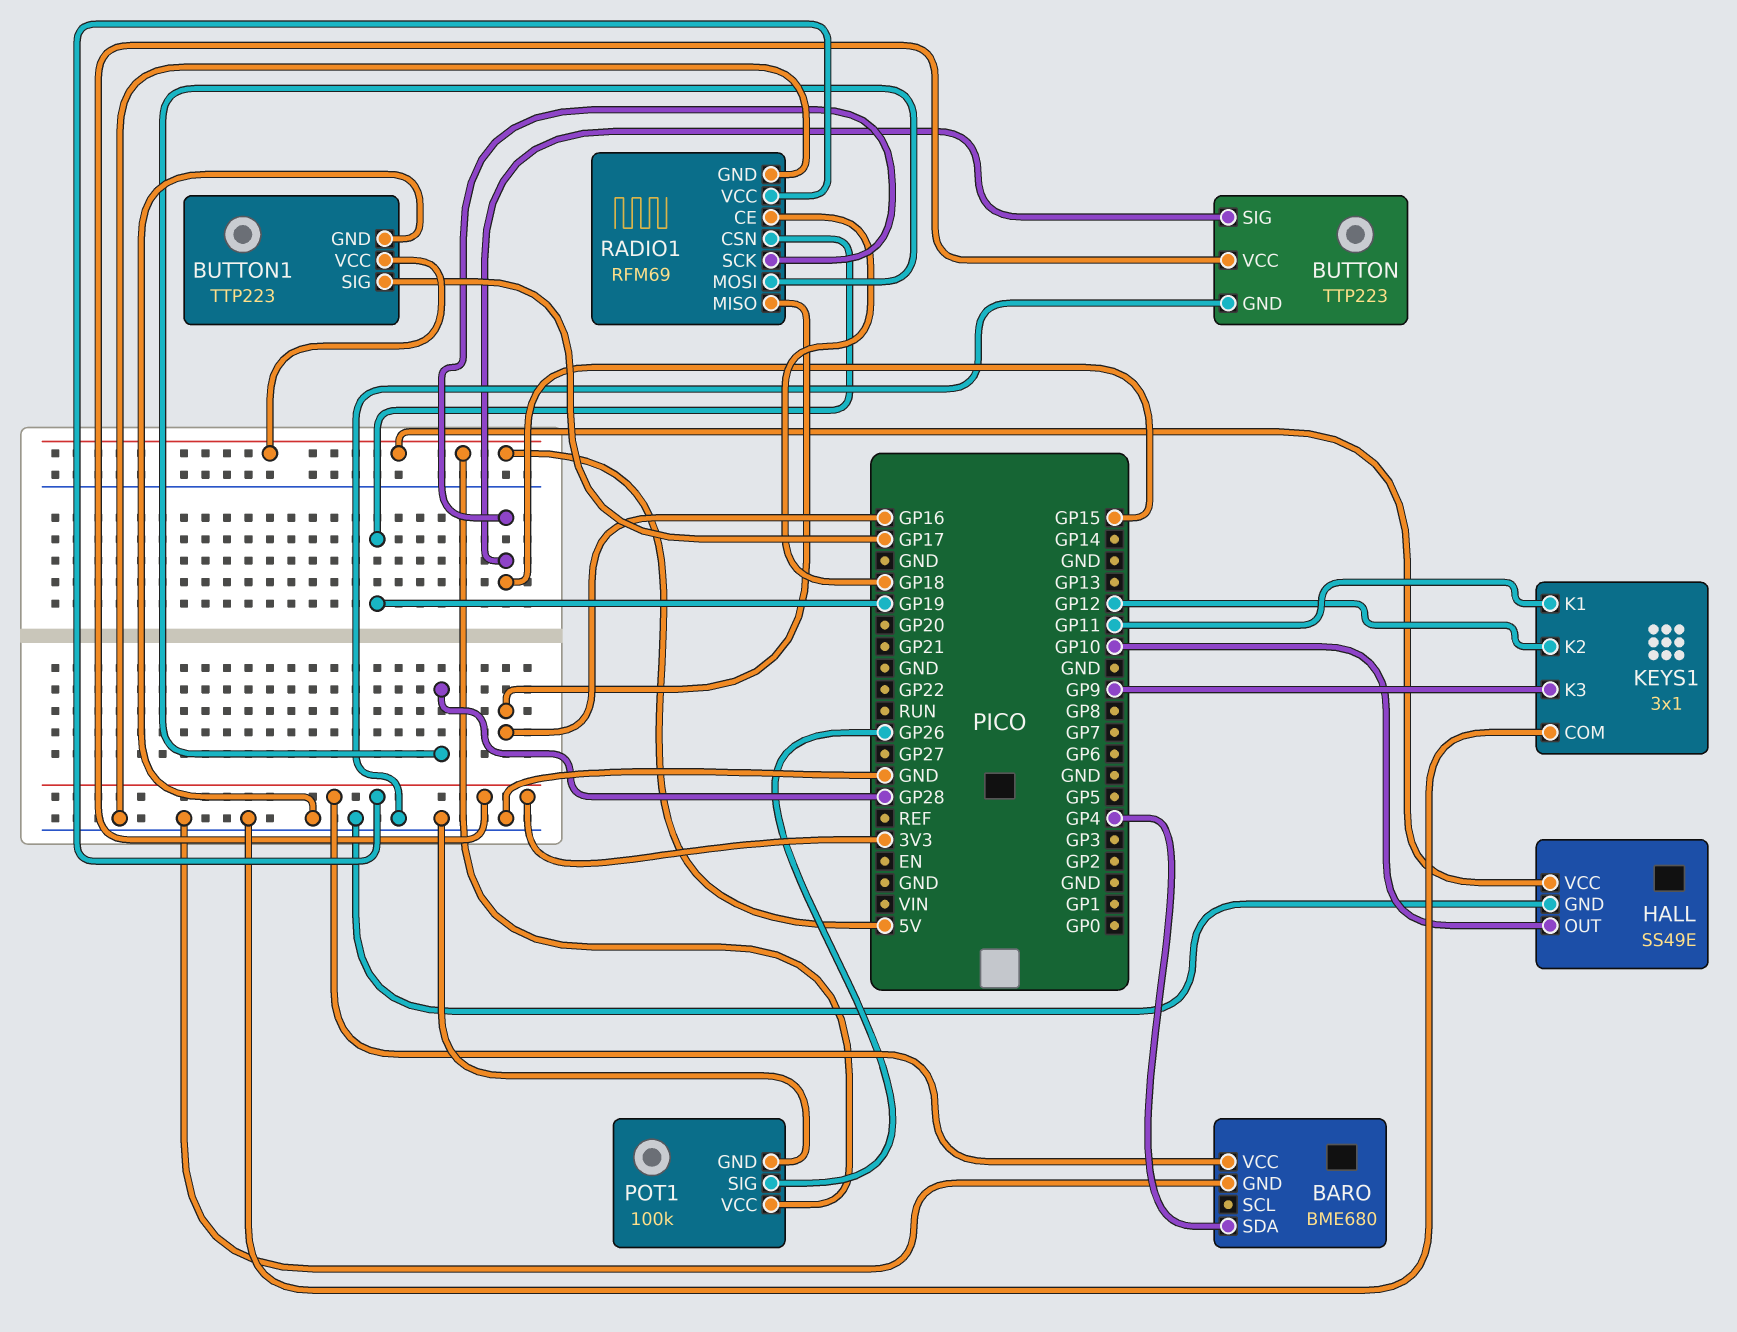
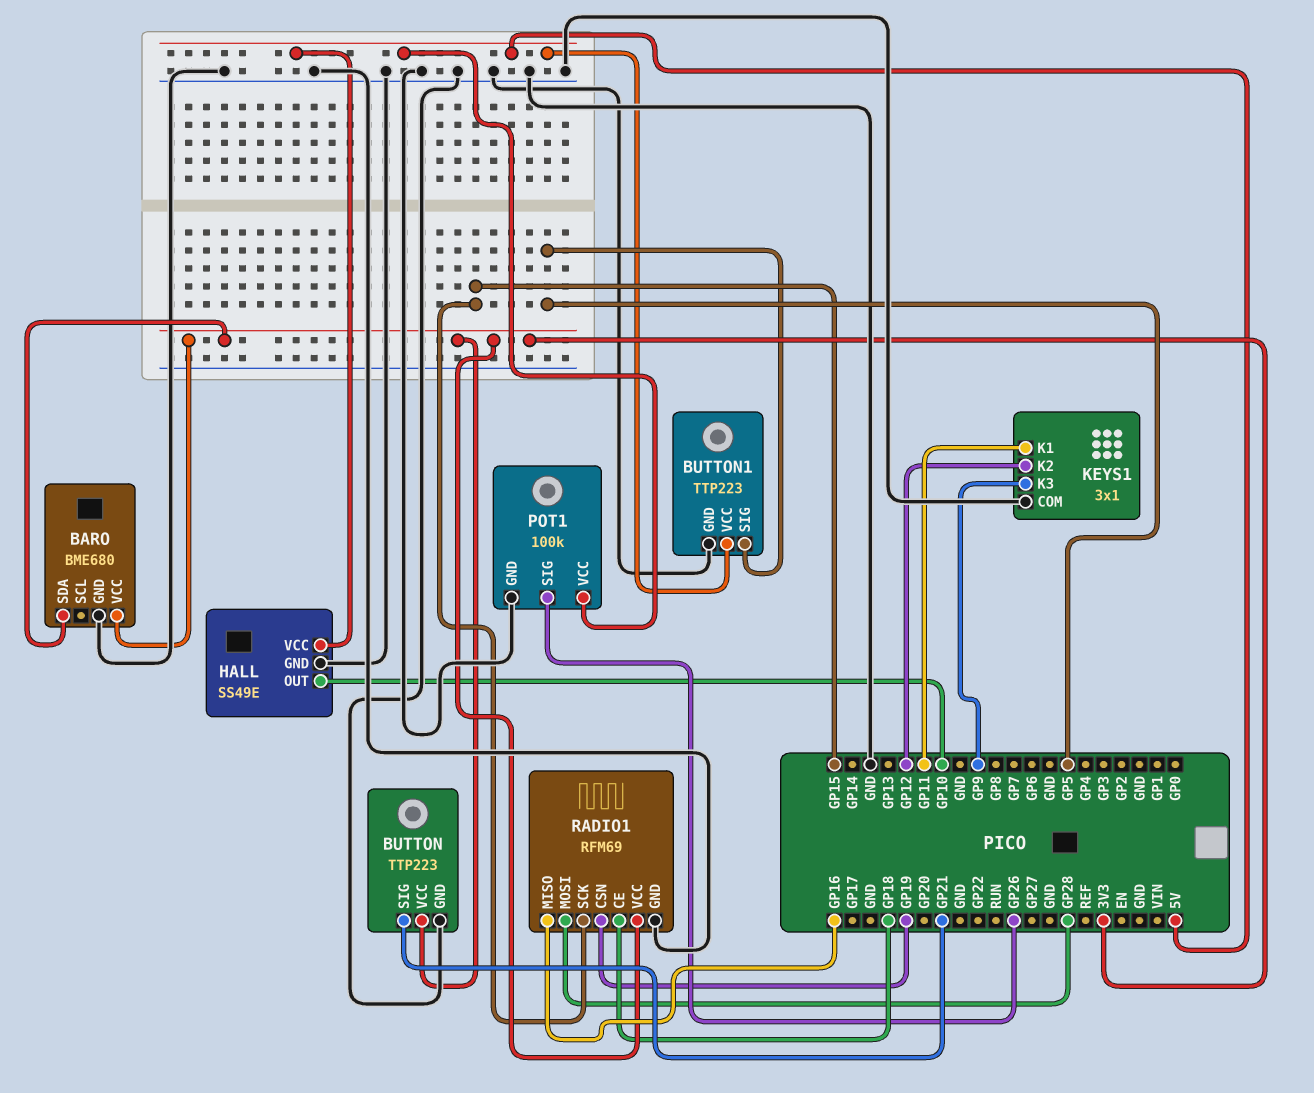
BARO pin SDA: GP4 -> 3V3
BUTTON pin SIG: GP15 -> GP21
BUTTON1 pin SIG: GP17 -> GP5

